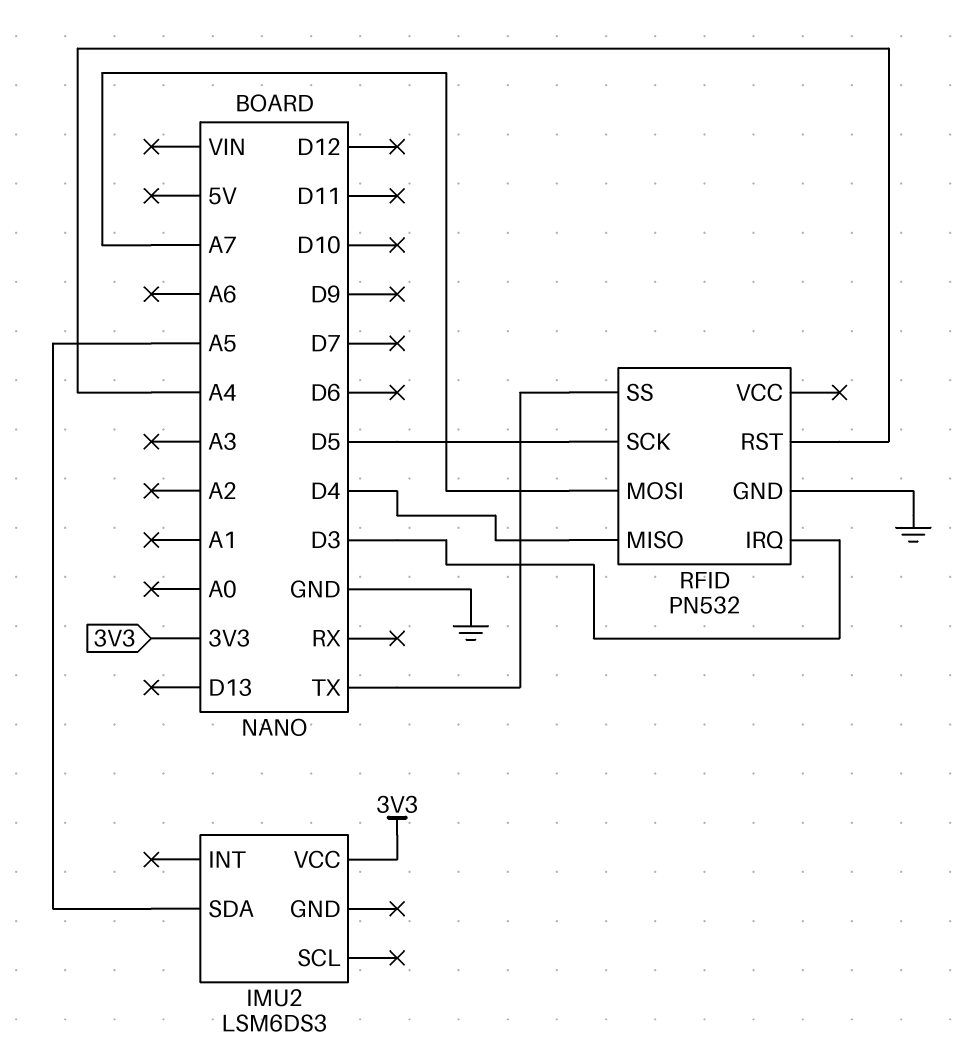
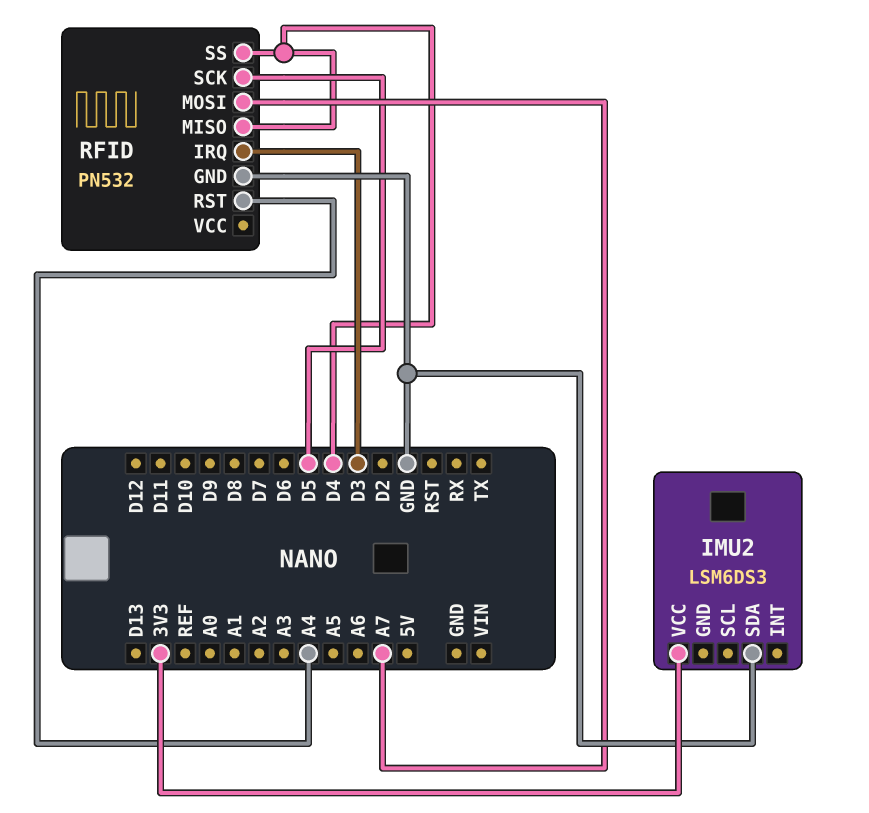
IMU2 pin SDA: A5 -> GND
RFID pin SS: TX -> D4

